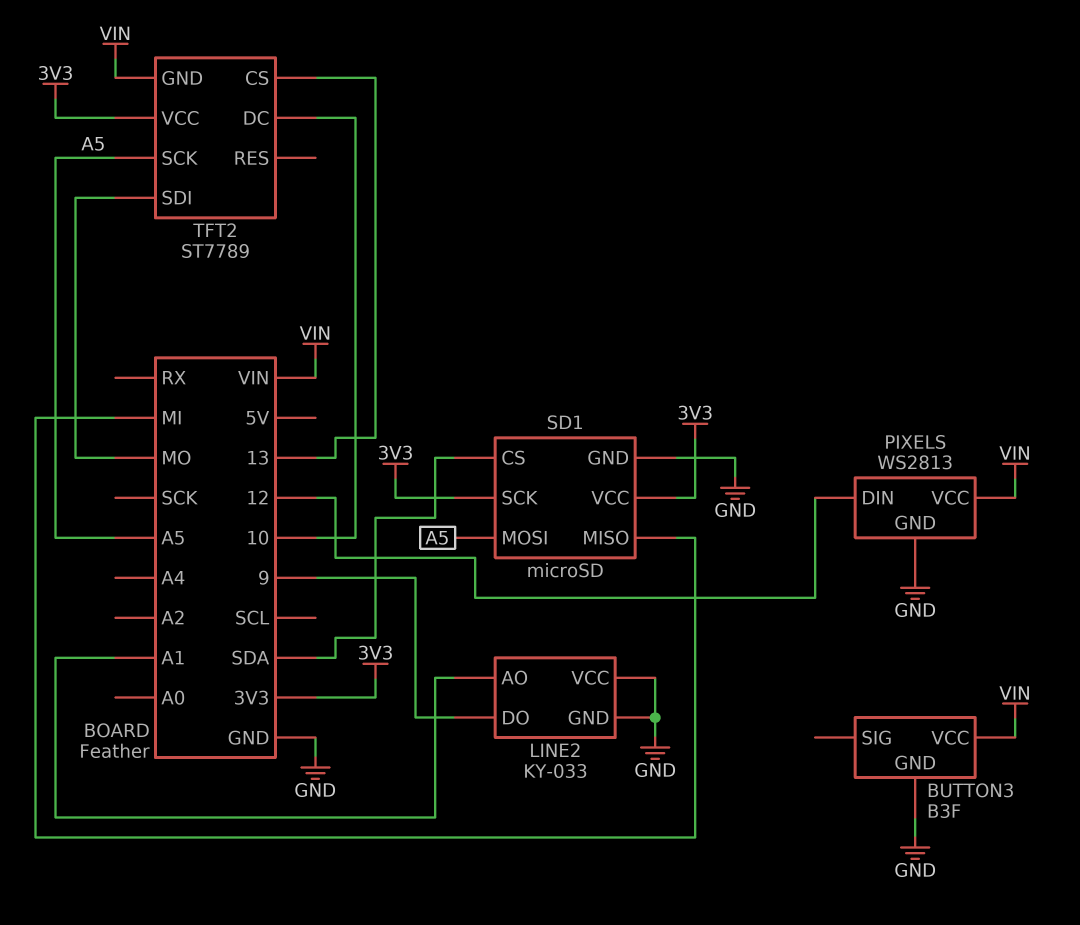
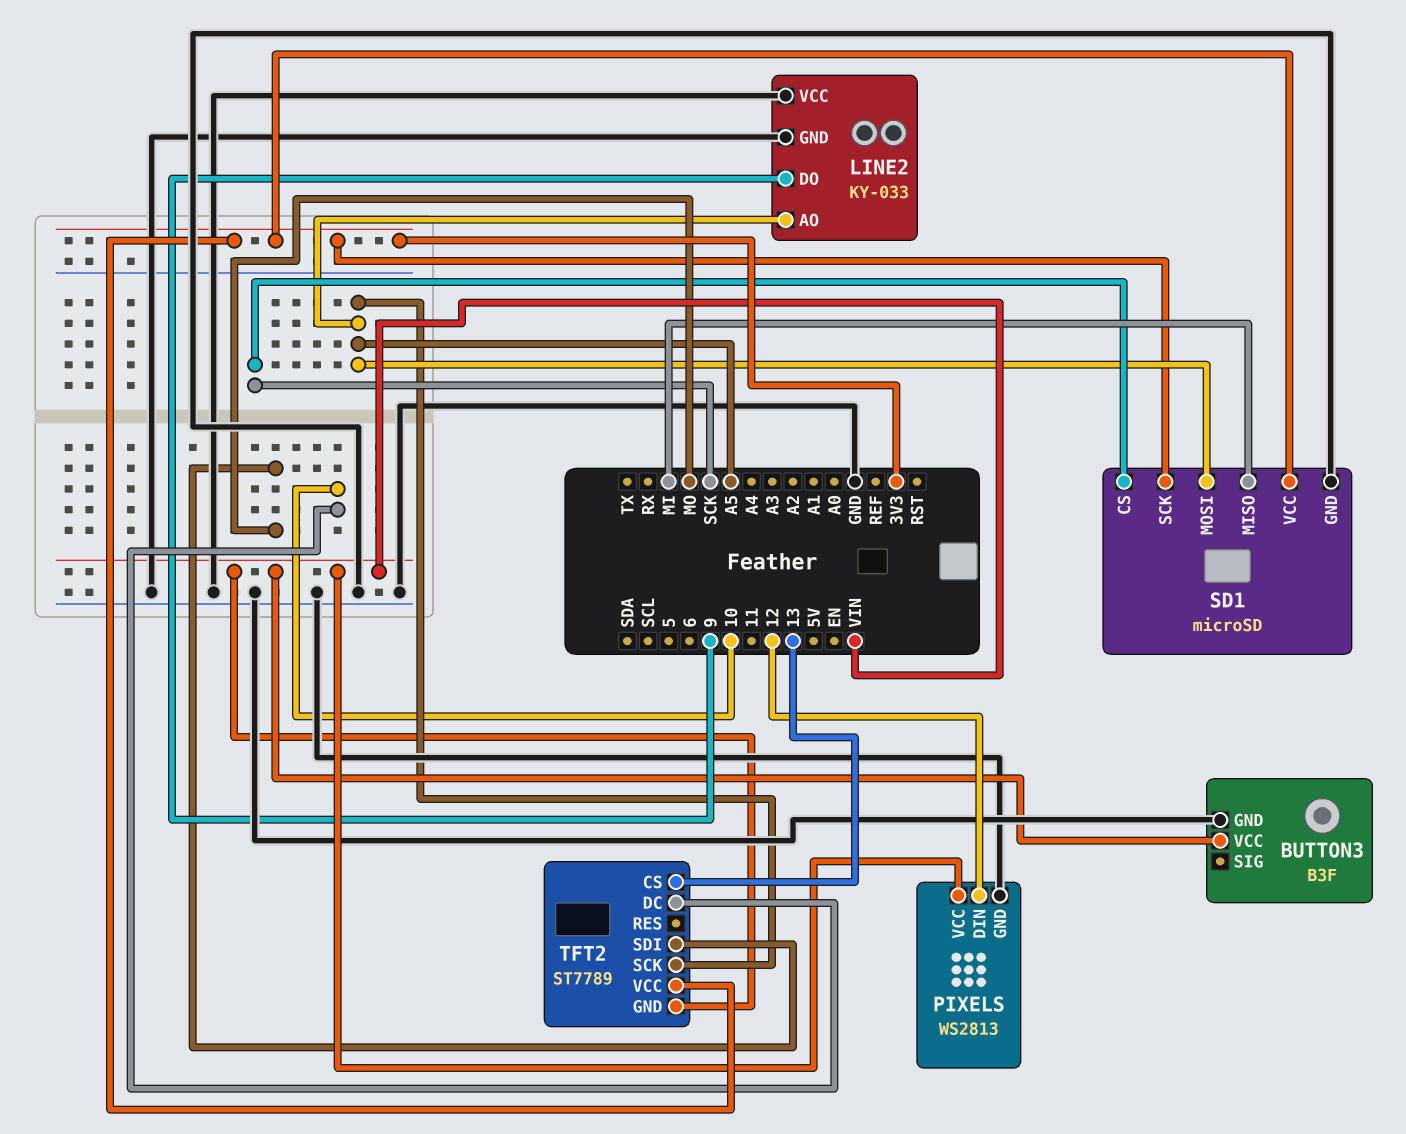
LINE2 pin AO: A1 -> A5
SD1 pin CS: SDA -> SCK

